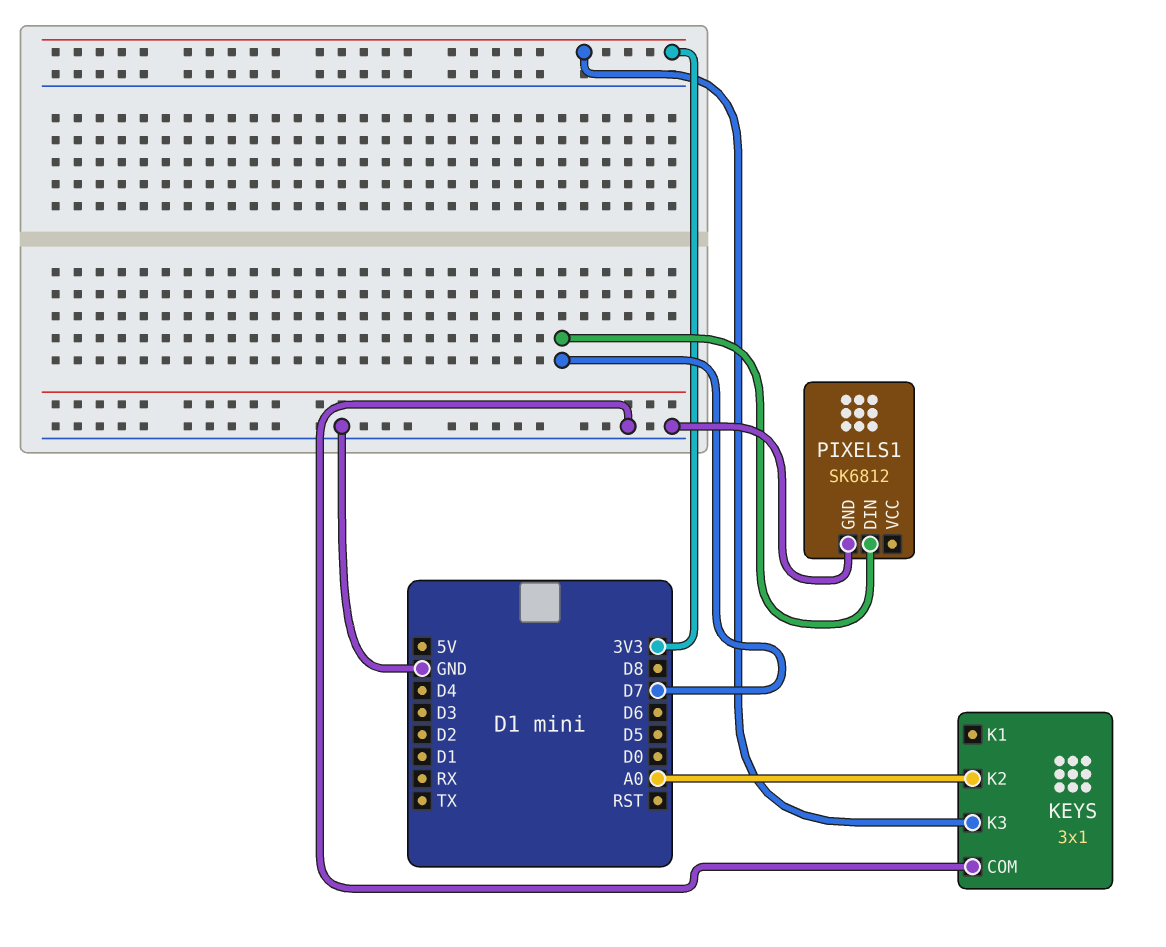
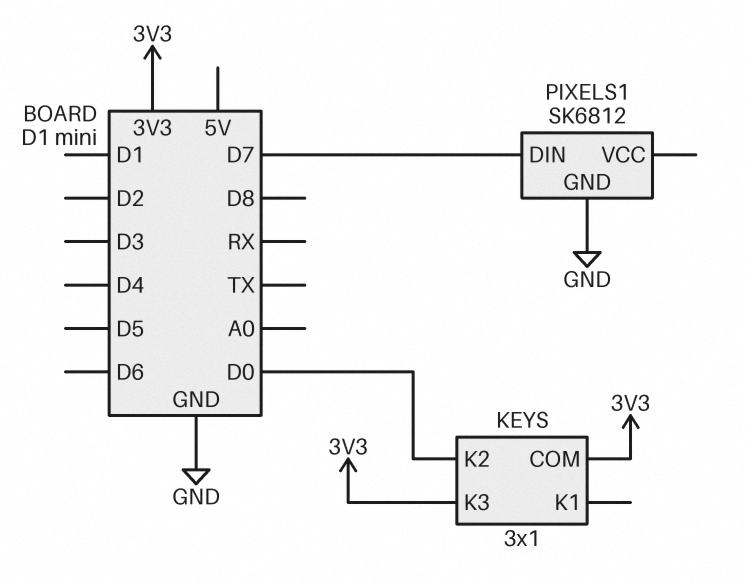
KEYS pin COM: GND -> 3V3
KEYS pin K2: A0 -> D0

